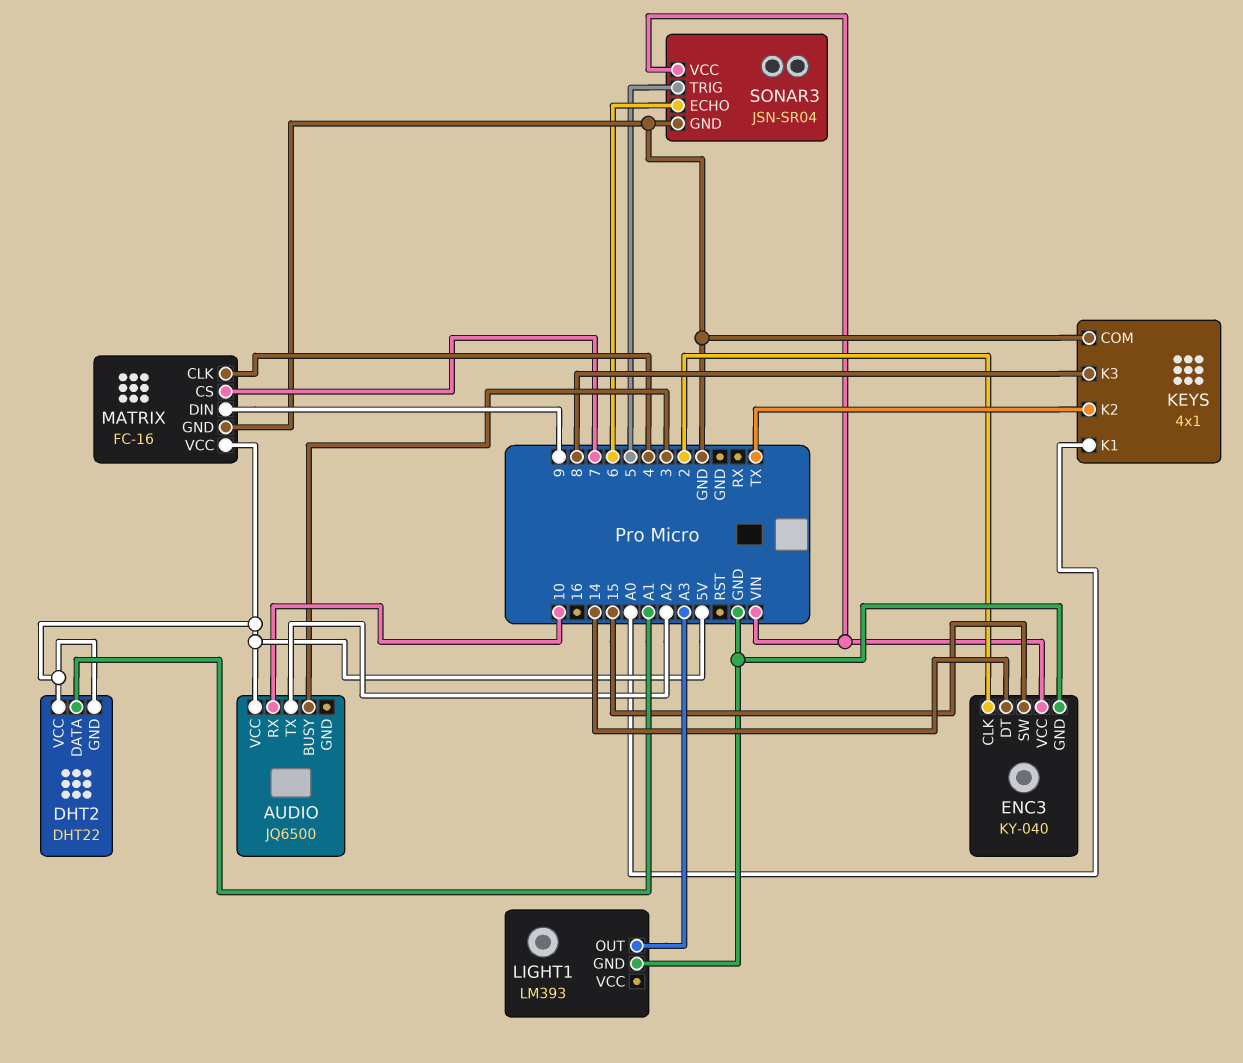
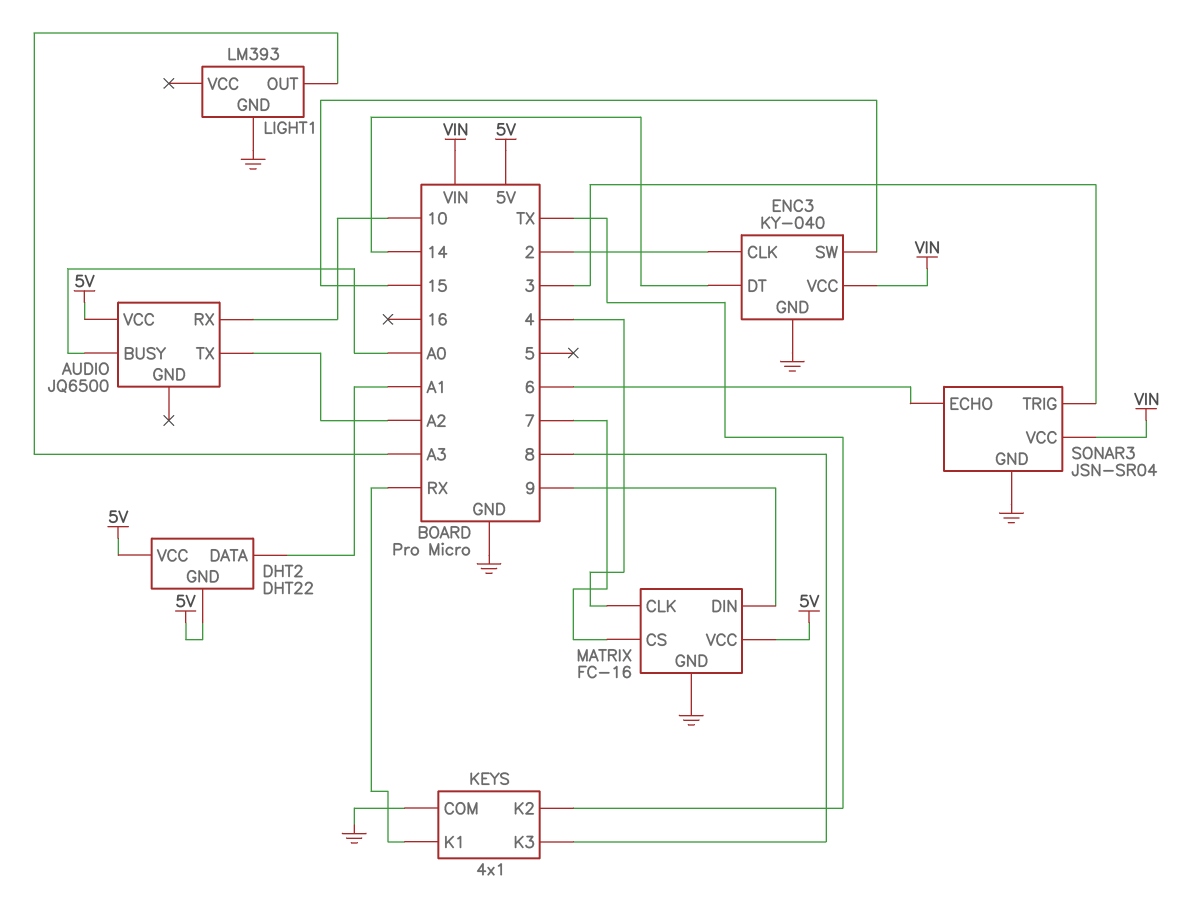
AUDIO pin BUSY: 3 -> A0
KEYS pin K1: A0 -> RX
SONAR3 pin TRIG: 5 -> 3

